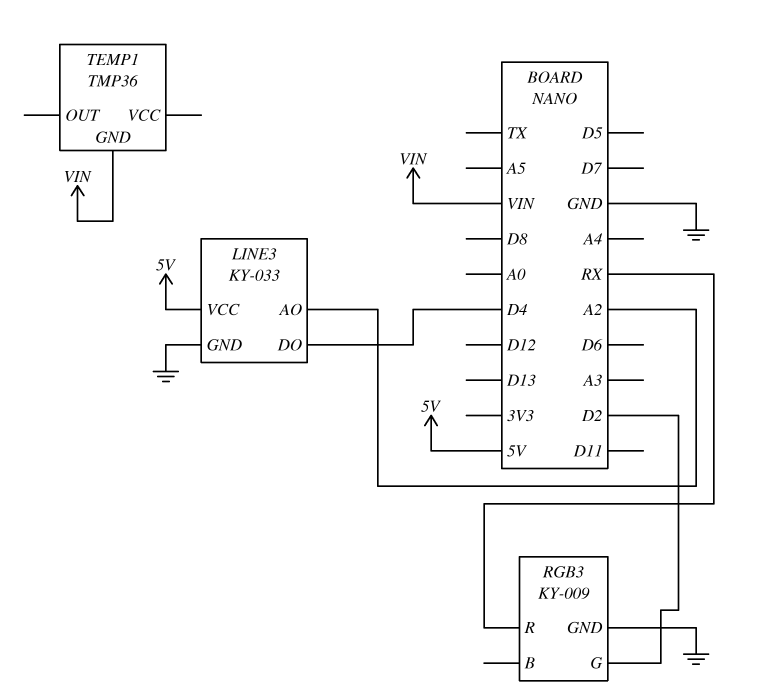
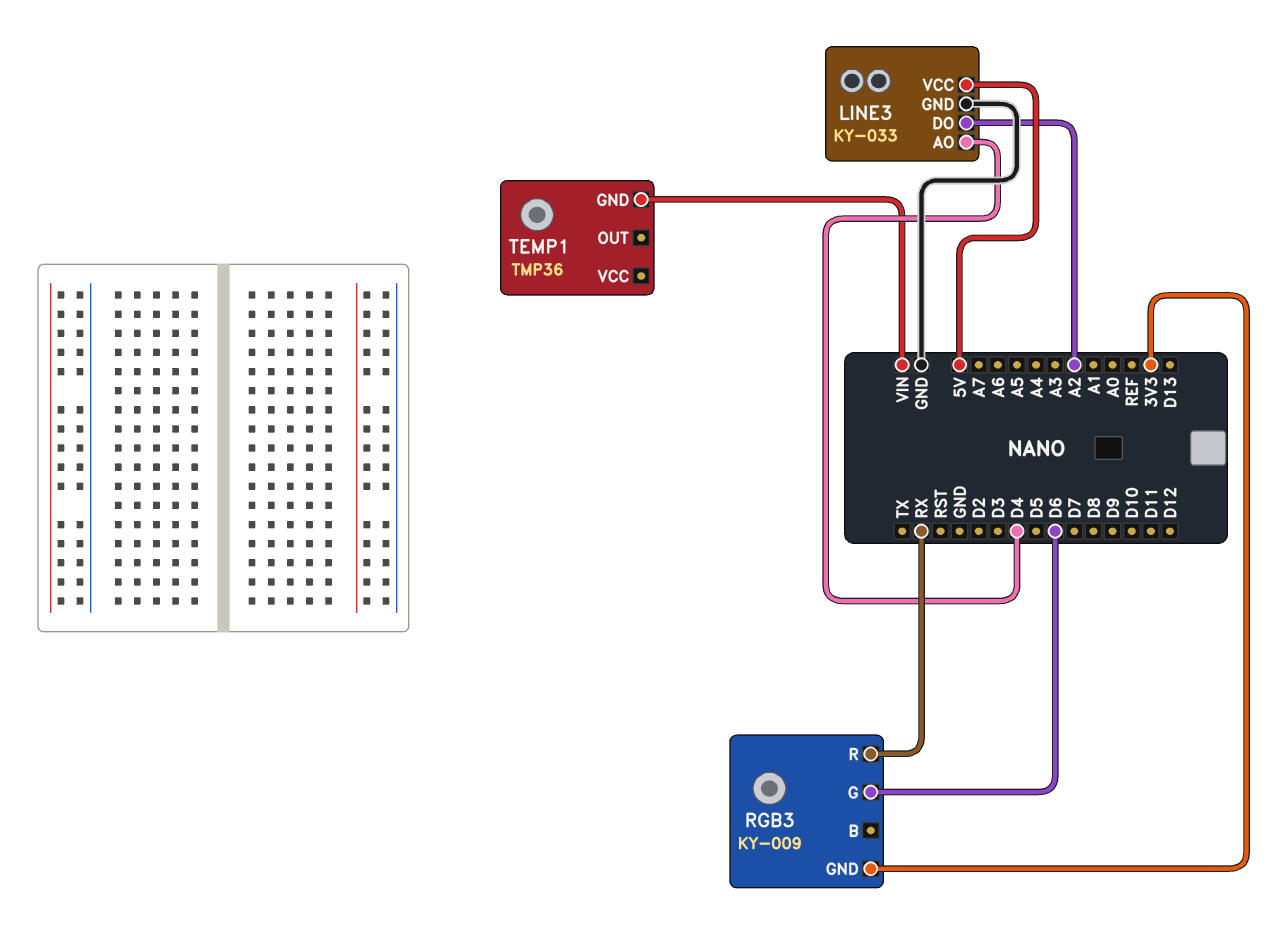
LINE3 pin AO: A2 -> D4
LINE3 pin DO: D4 -> A2
RGB3 pin G: D2 -> D6
RGB3 pin GND: GND -> 3V3

